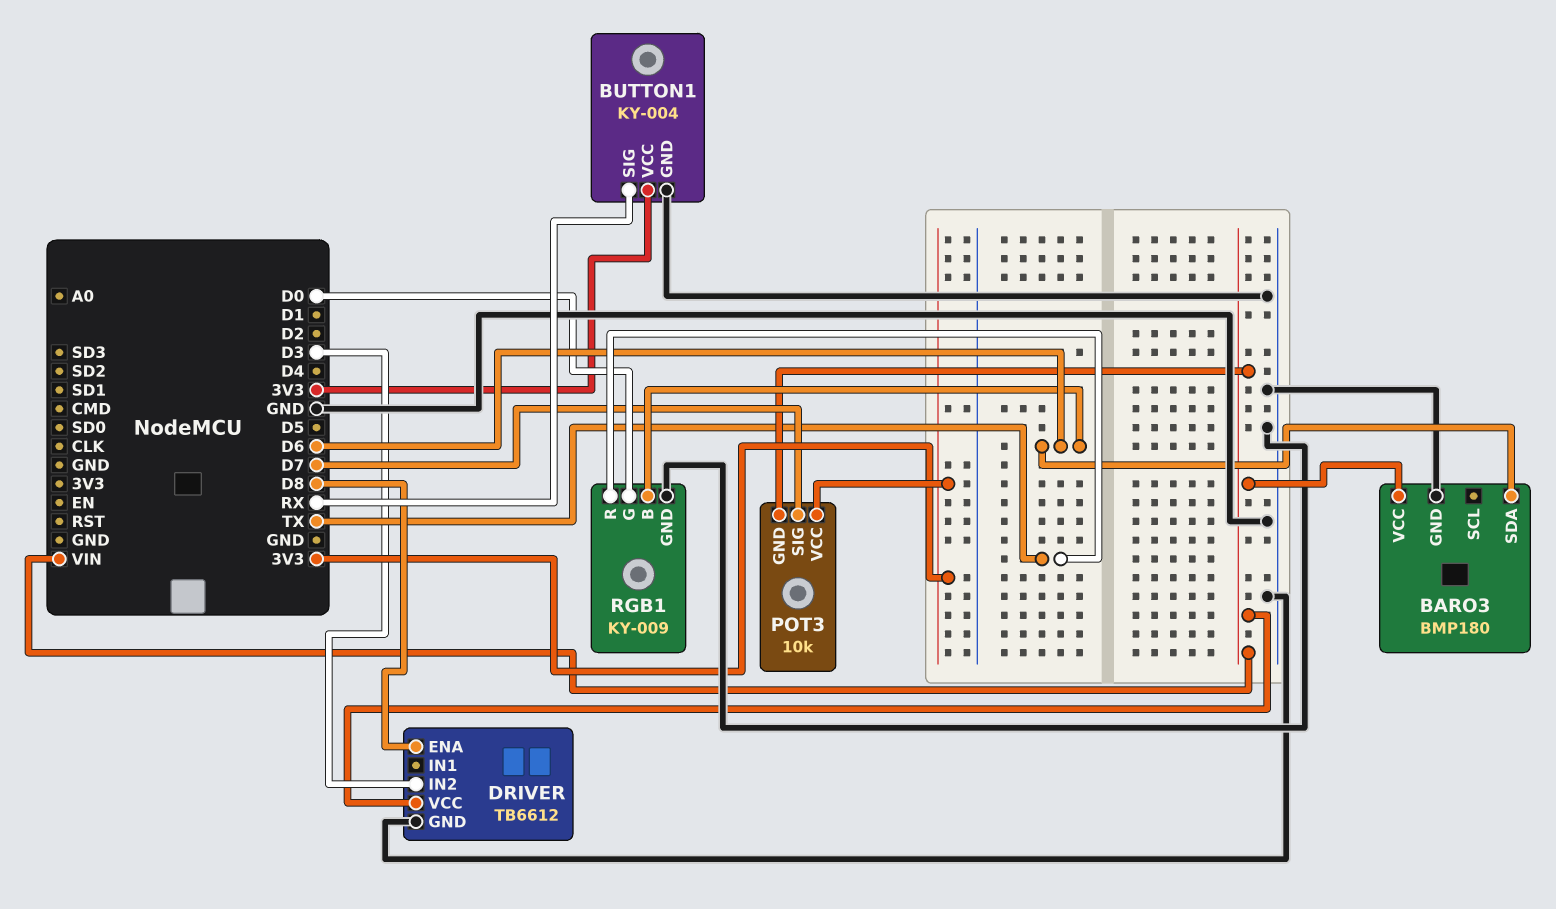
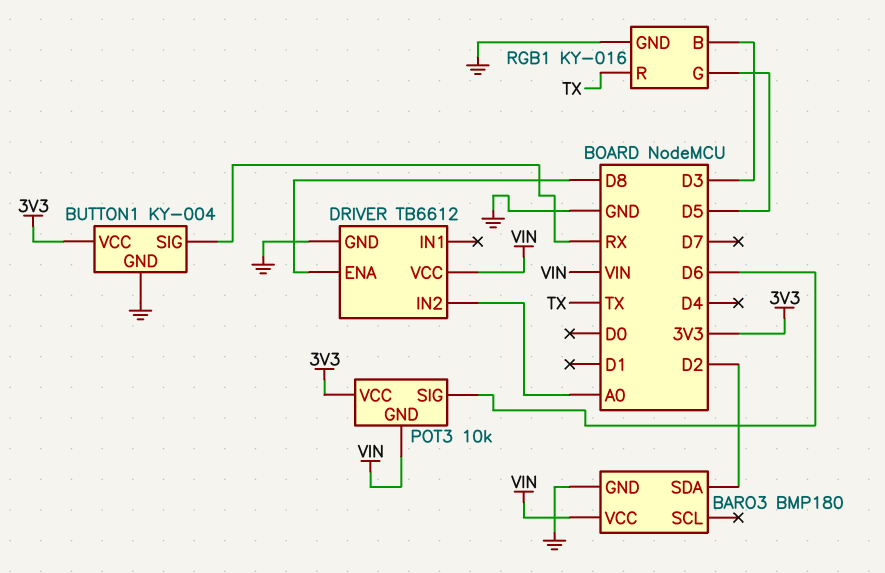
BARO3 pin SDA: D6 -> D2
DRIVER pin IN2: D3 -> A0
POT3 pin SIG: D7 -> D6
RGB1: KY-009 -> KY-016
RGB1 pin B: D6 -> D3
RGB1 pin G: D0 -> D5

